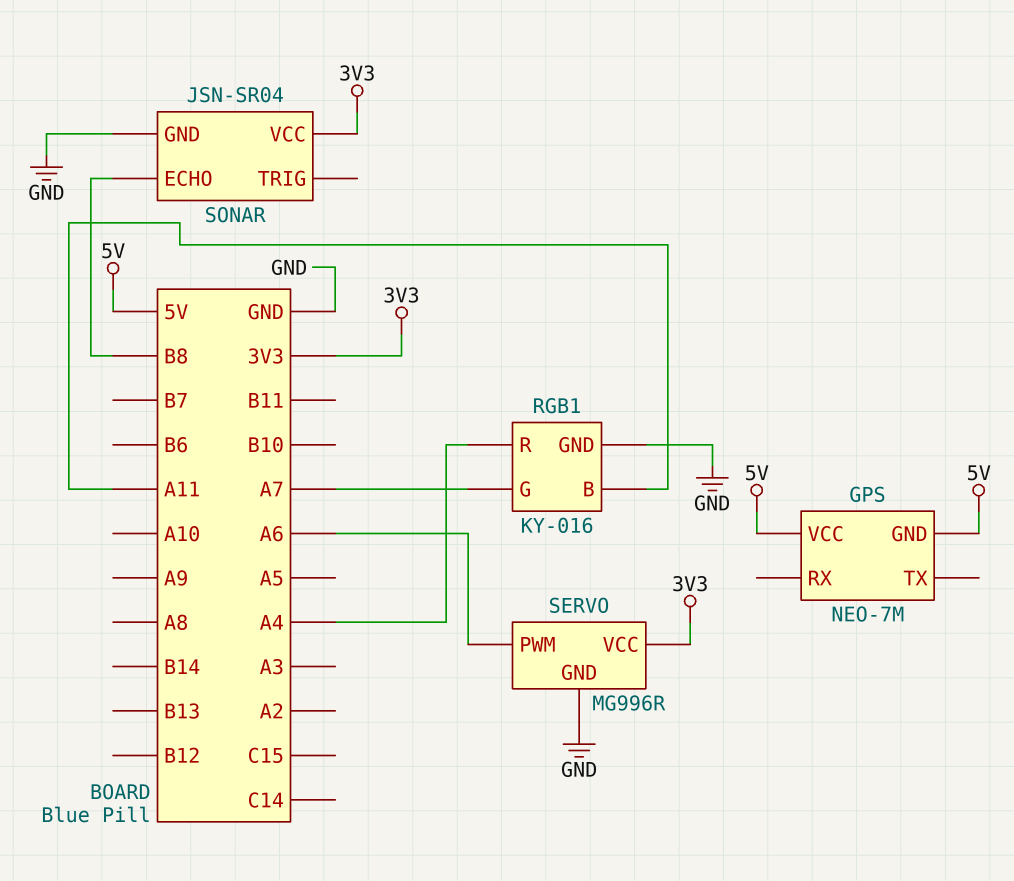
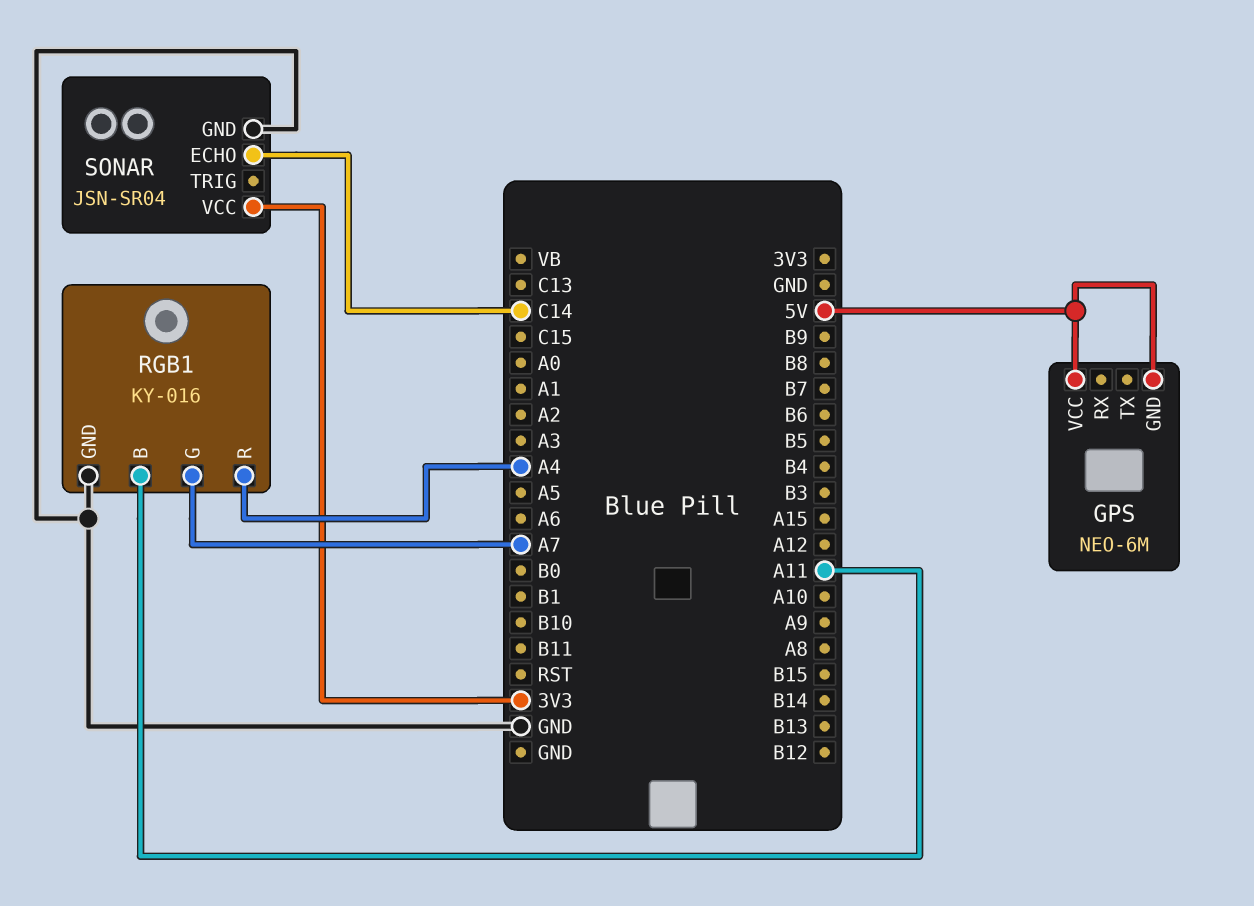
GPS: NEO-7M -> NEO-6M
SERVO: MG996R -> none
SERVO pin GND: GND -> none
SERVO pin PWM: A6 -> none
SERVO pin VCC: 3V3 -> none
SONAR pin ECHO: B8 -> C14

